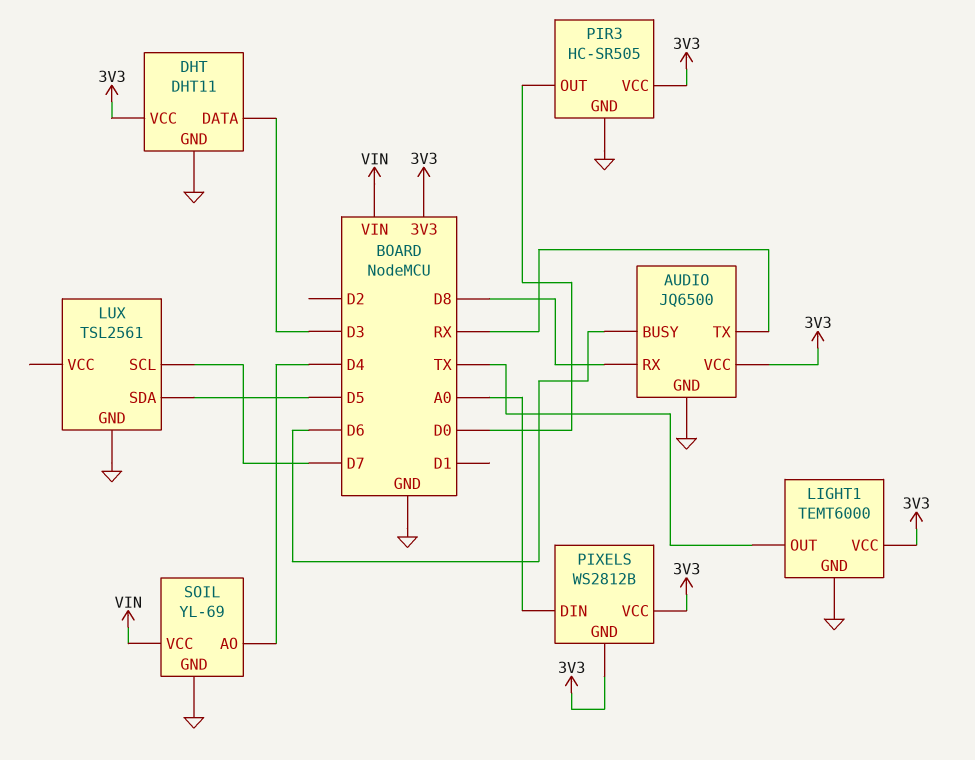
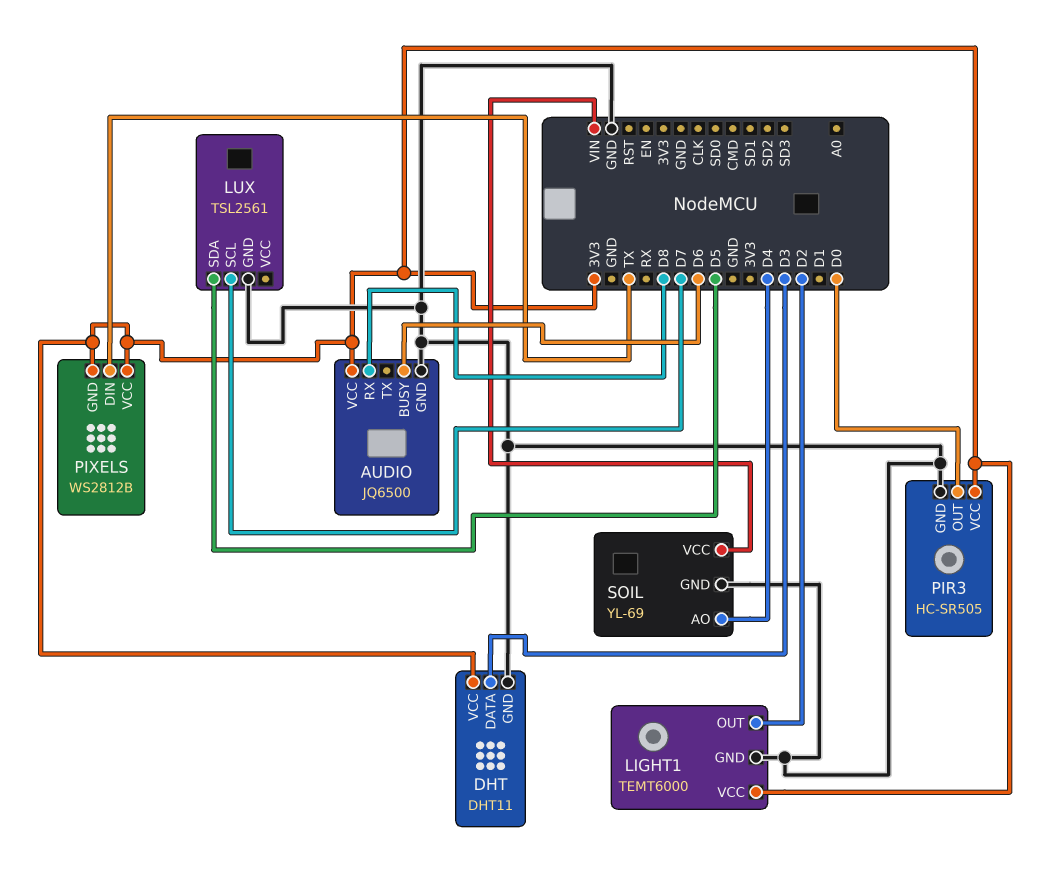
AUDIO pin TX: RX -> none
LIGHT1 pin OUT: TX -> D2
PIXELS pin DIN: A0 -> TX

